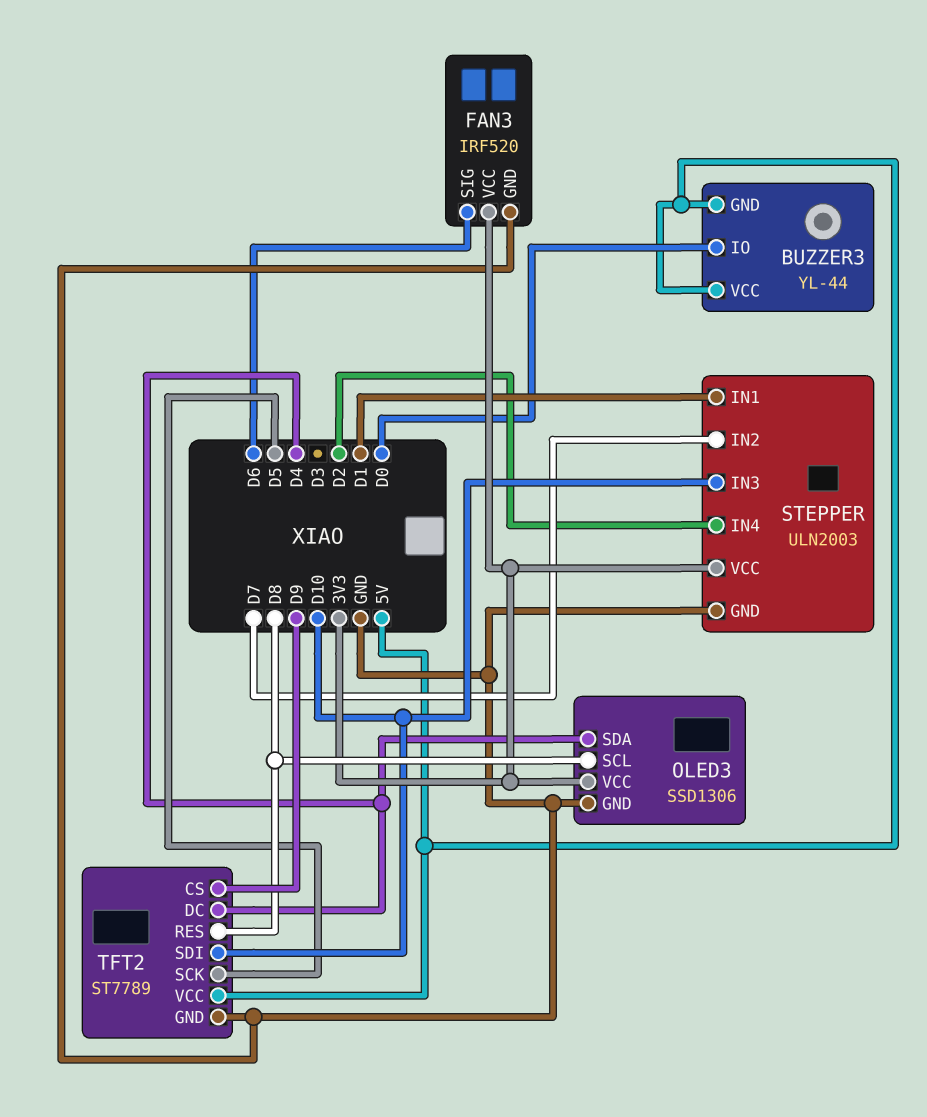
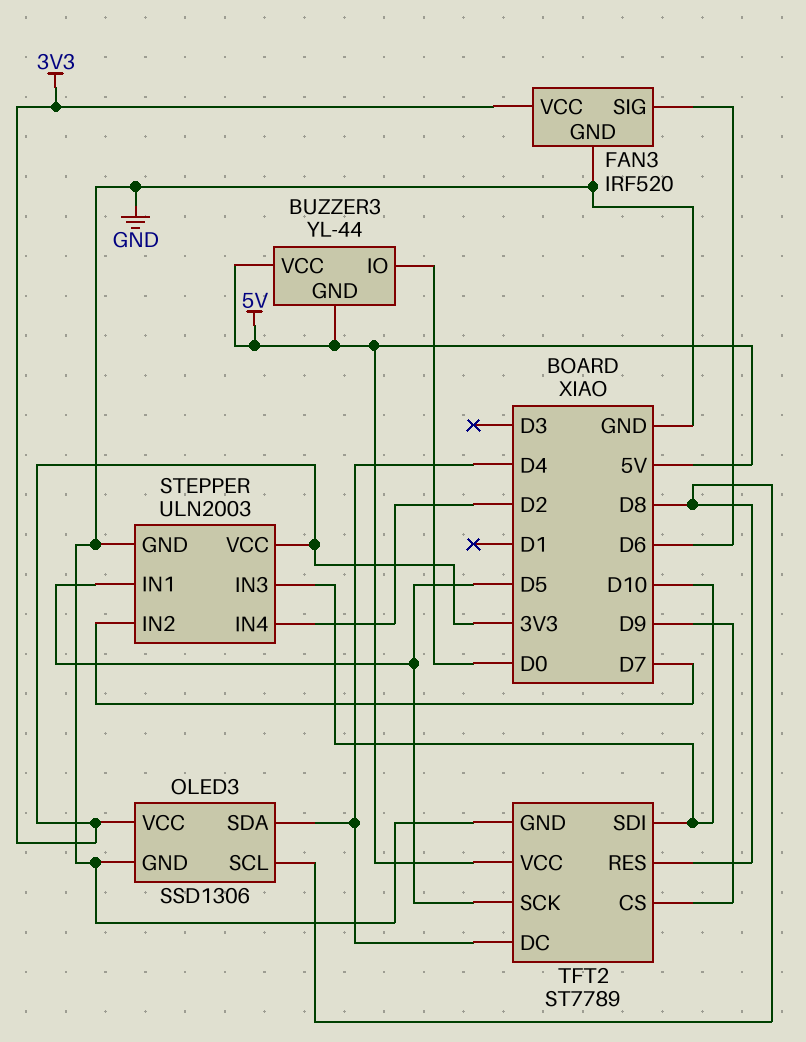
STEPPER pin IN1: D1 -> D5

